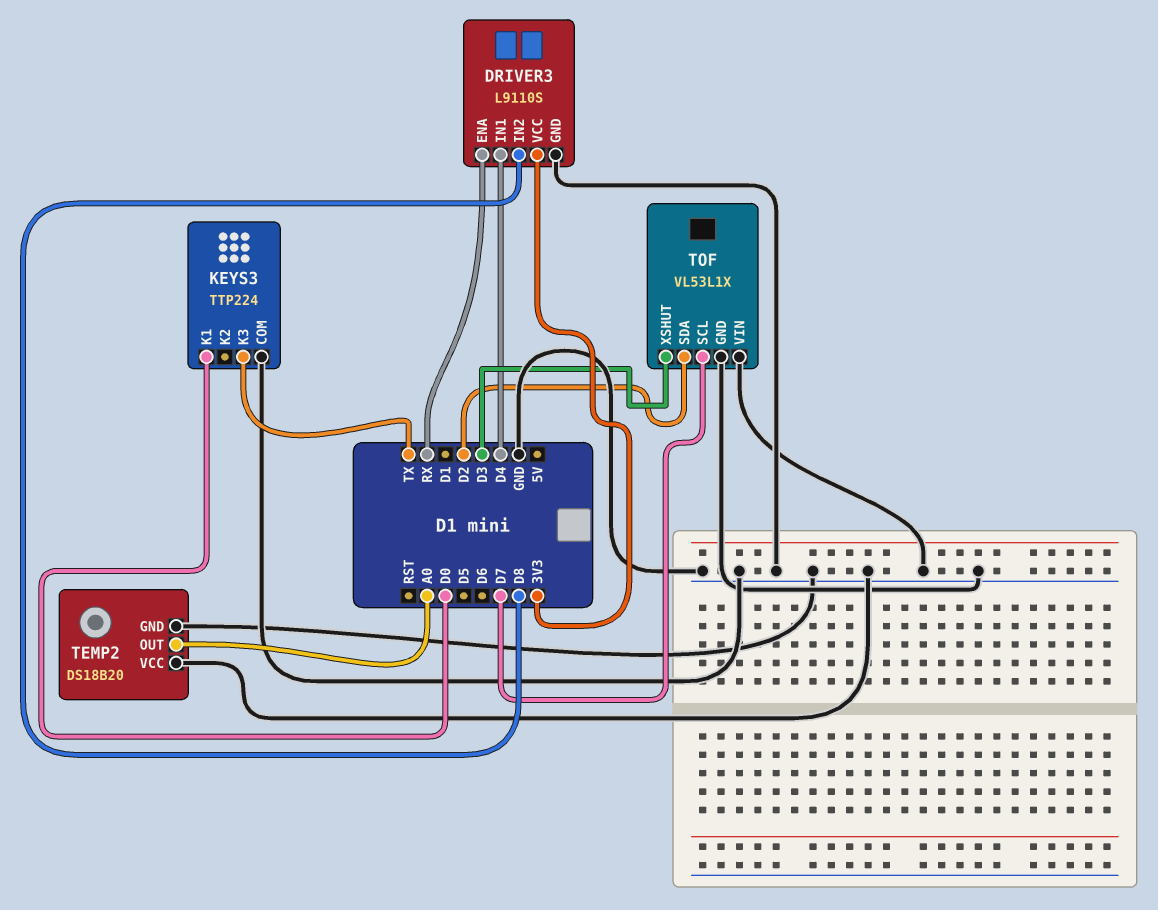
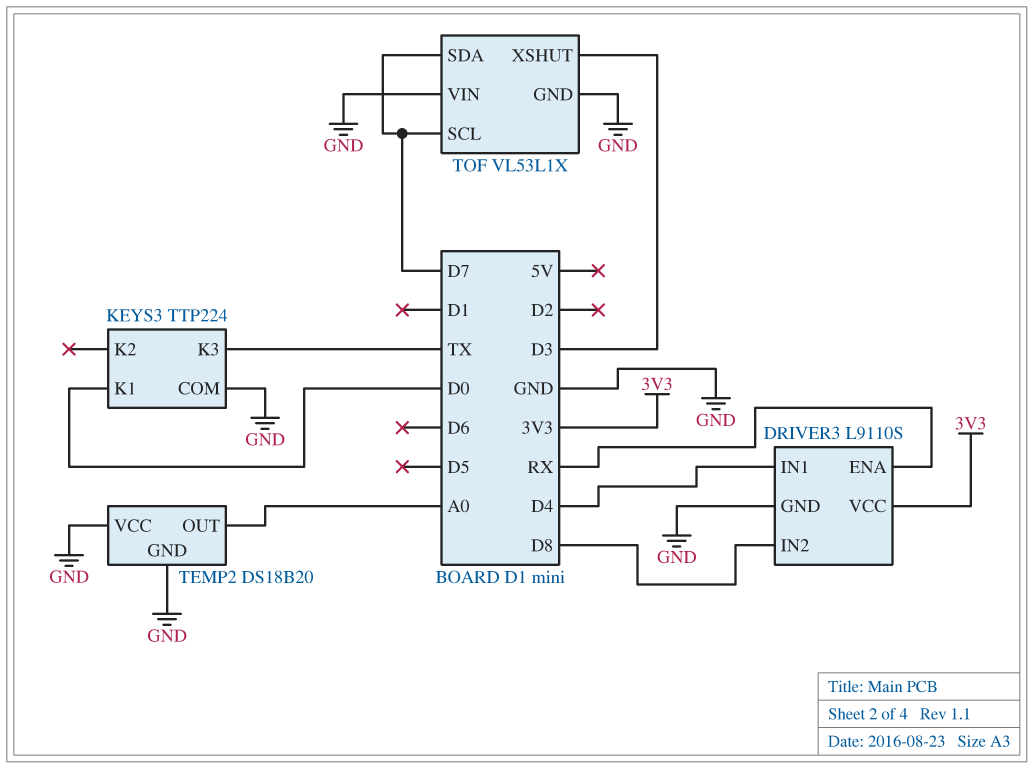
TOF pin SDA: D2 -> D7

